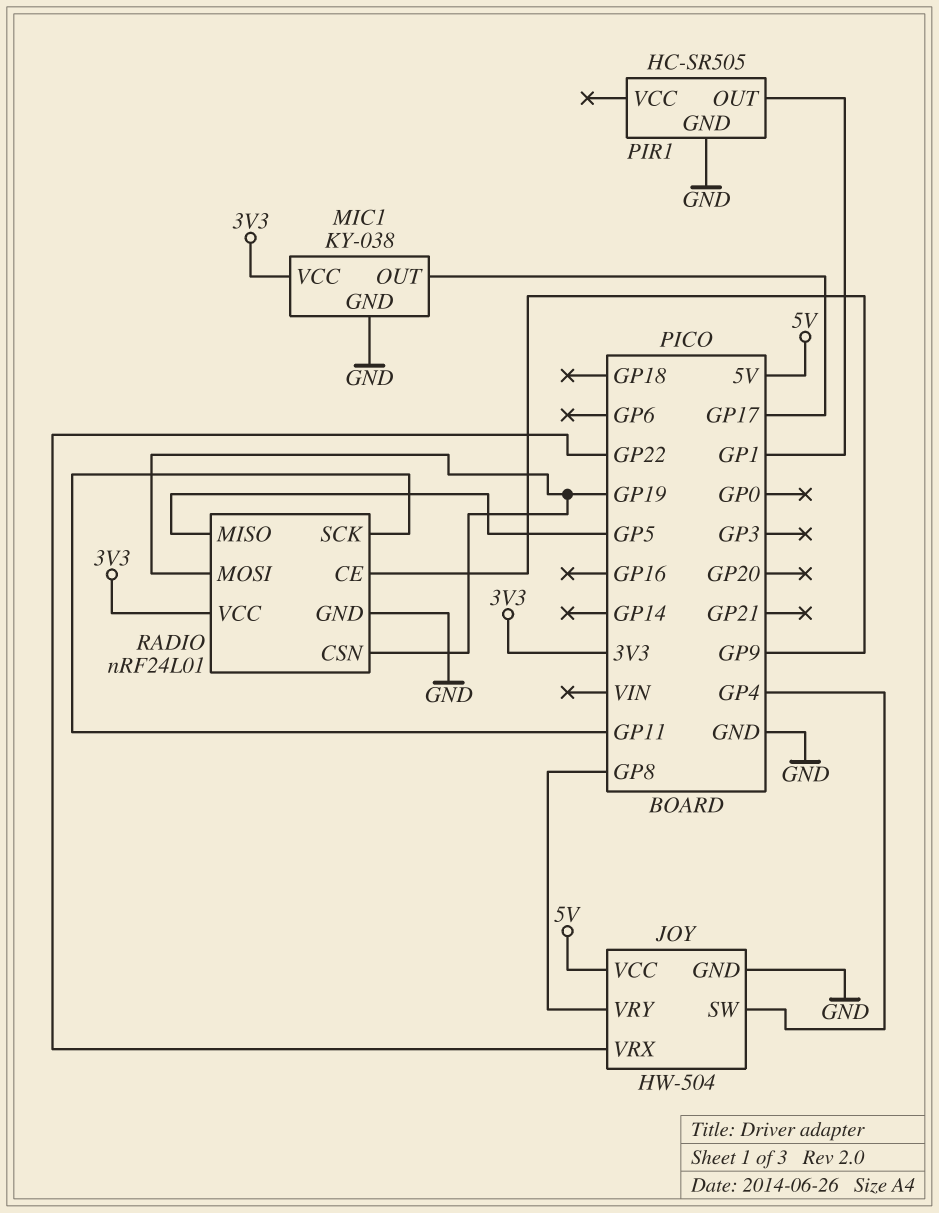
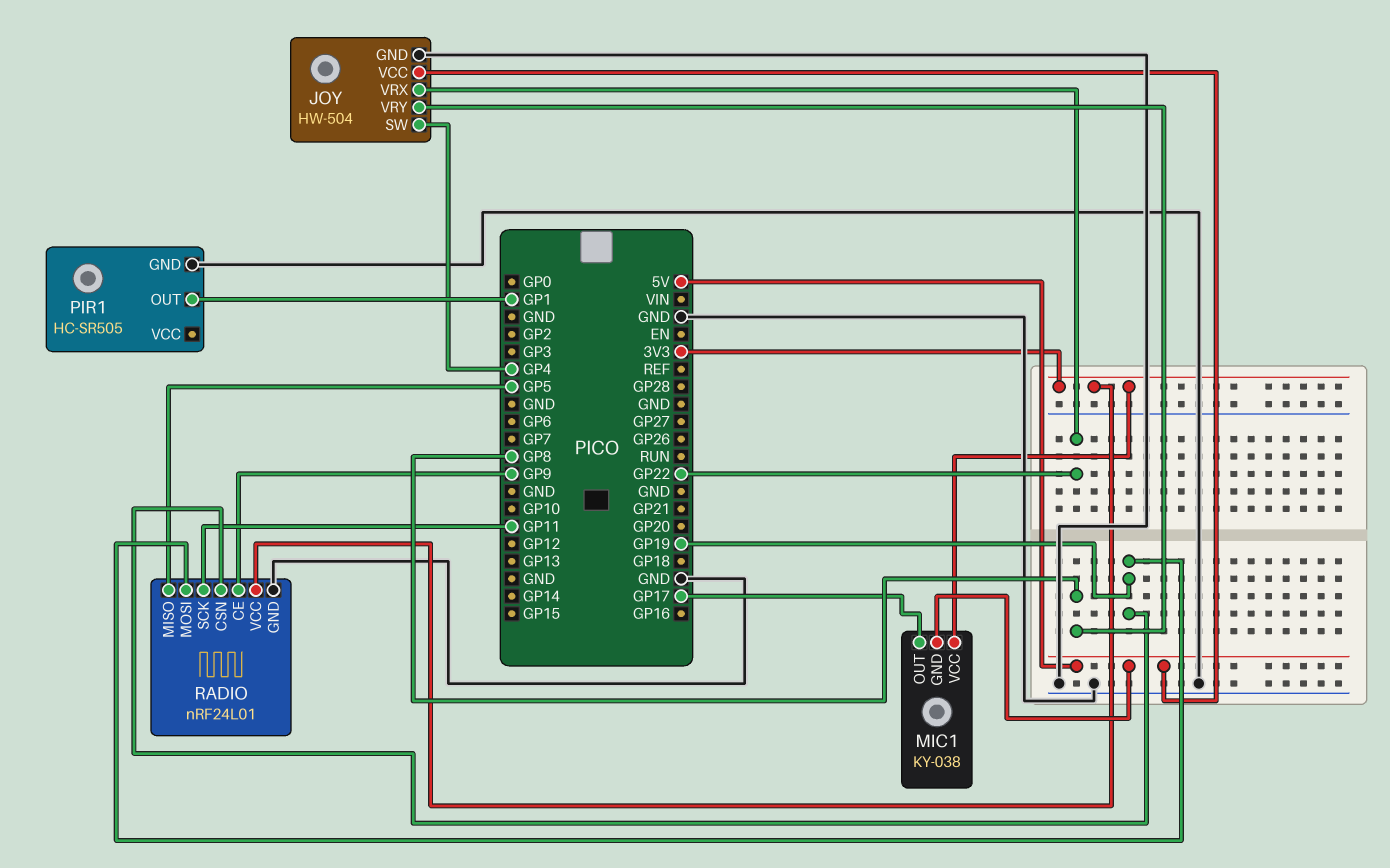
MIC1 pin GND: GND -> 5V

